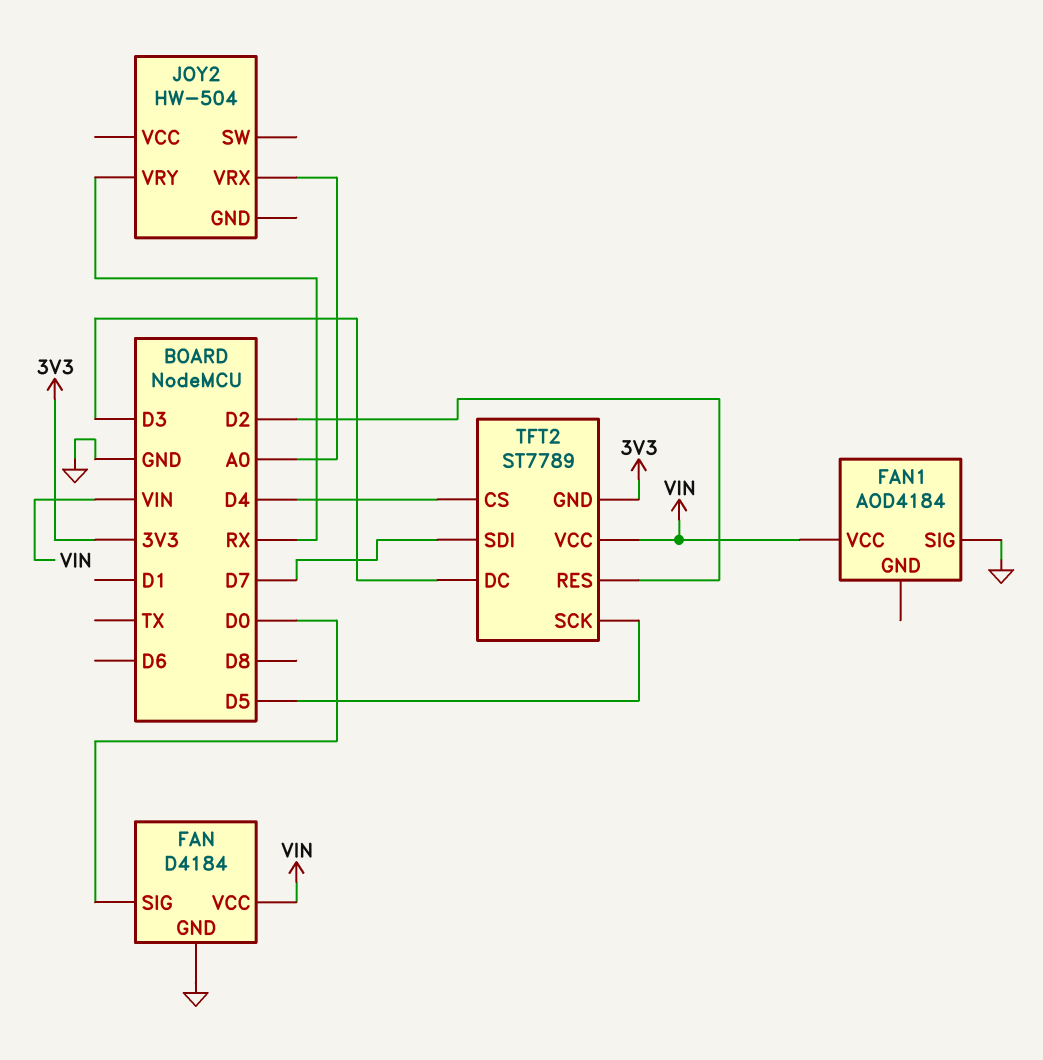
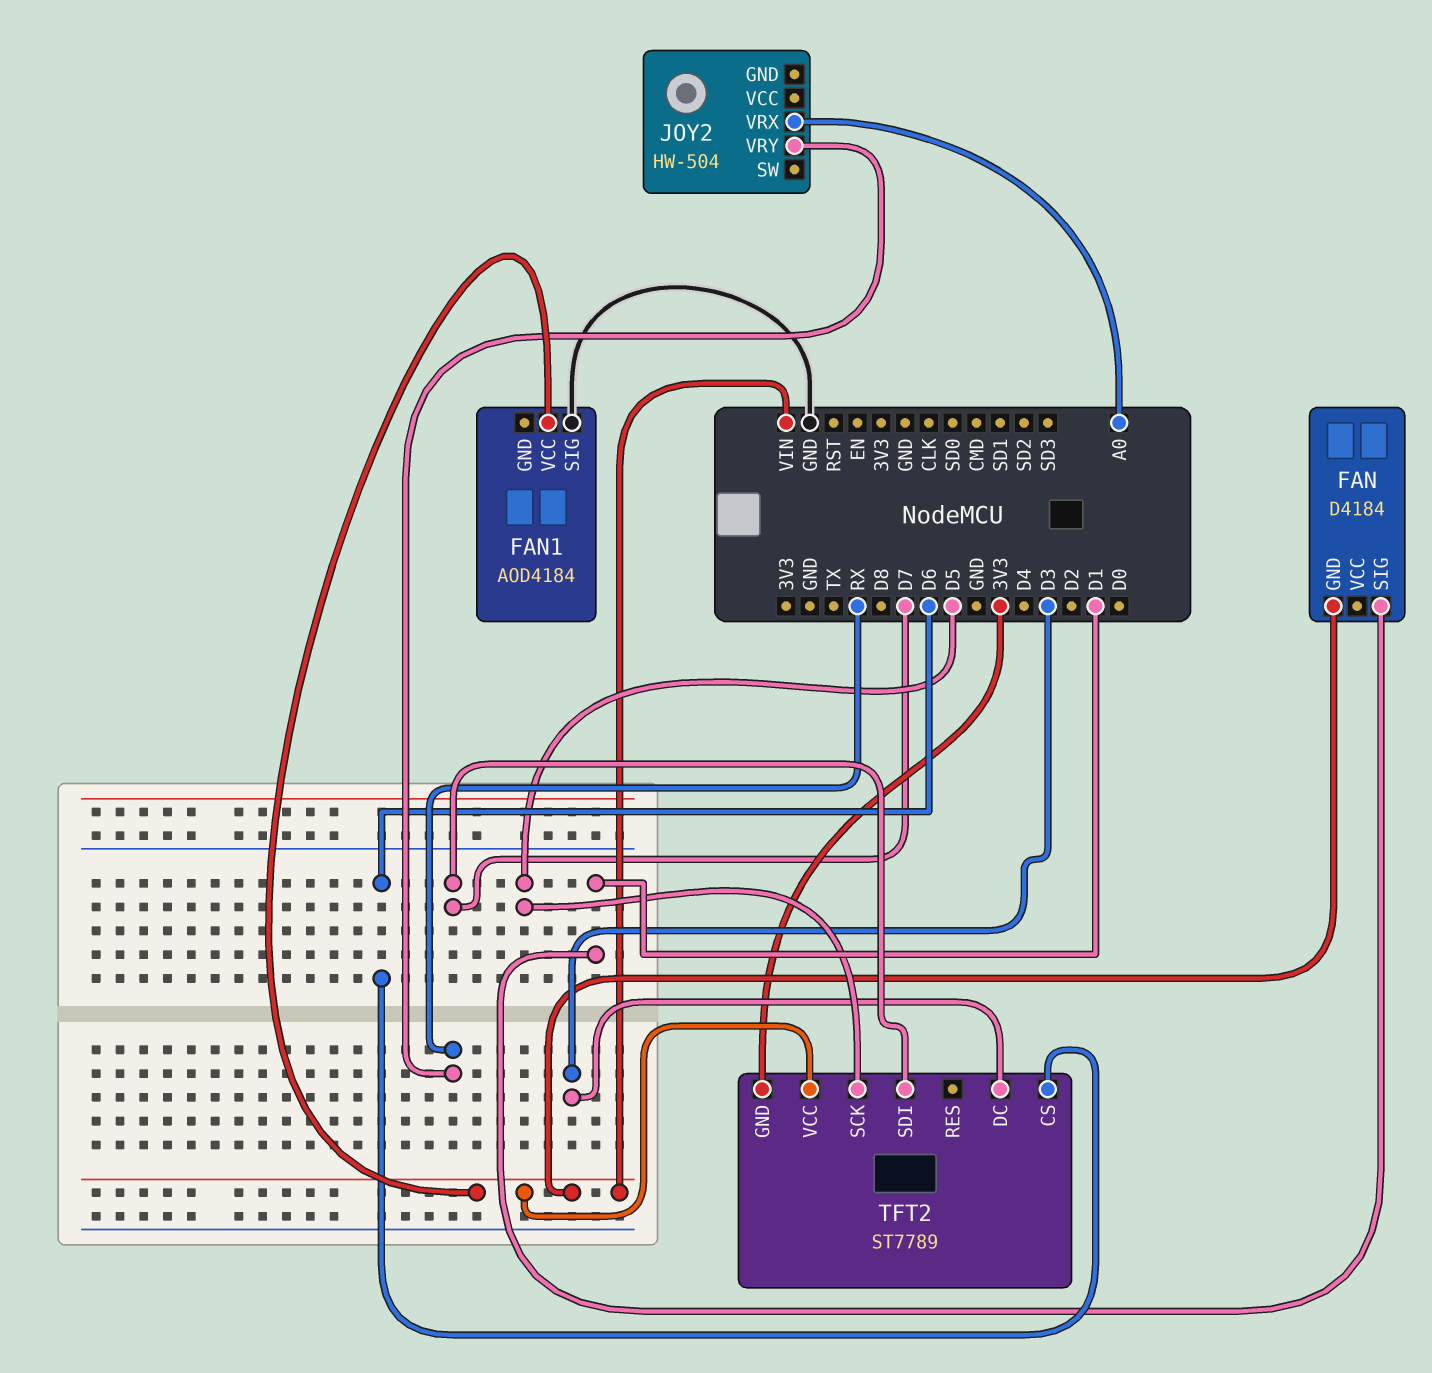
FAN pin GND: GND -> VIN
FAN pin SIG: D0 -> D1
FAN pin VCC: VIN -> none
TFT2 pin CS: D4 -> D6
TFT2 pin RES: D2 -> none

